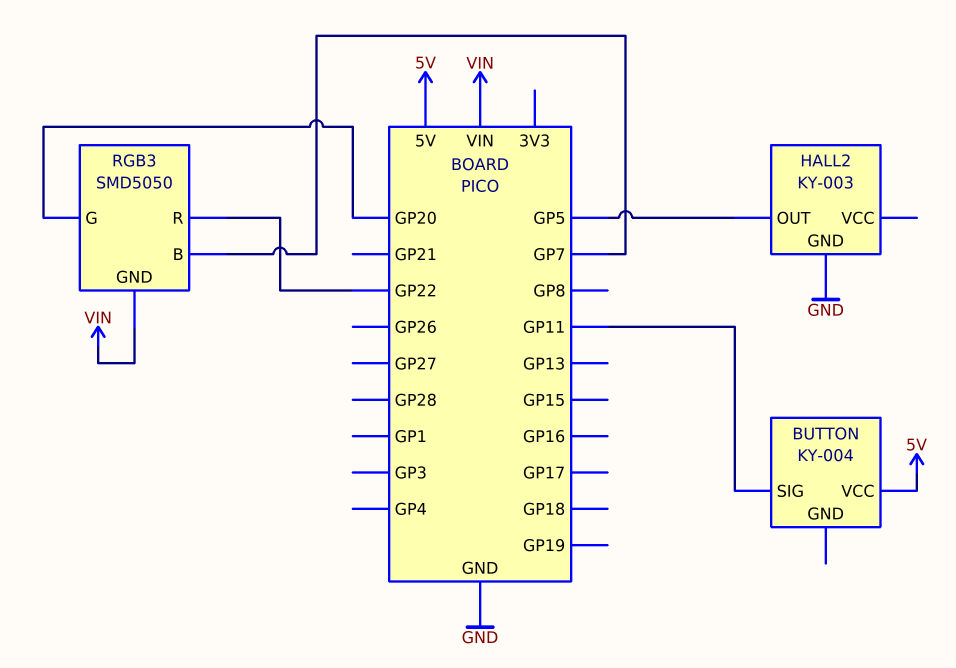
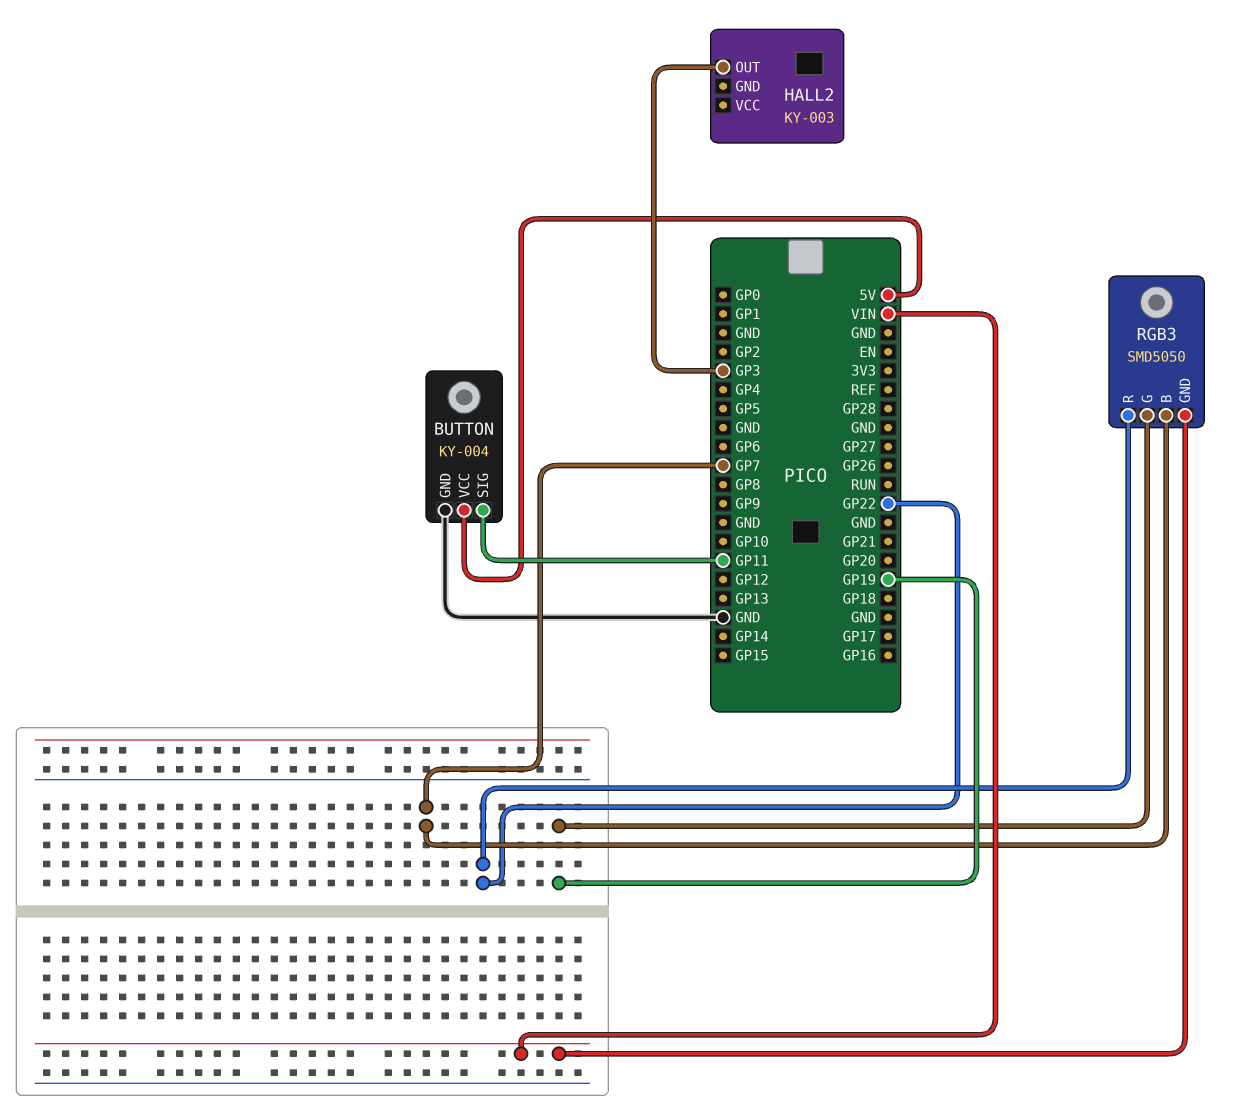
BUTTON pin GND: none -> GND
HALL2 pin GND: GND -> none
HALL2 pin OUT: GP5 -> GP3
RGB3 pin G: GP20 -> GP19

